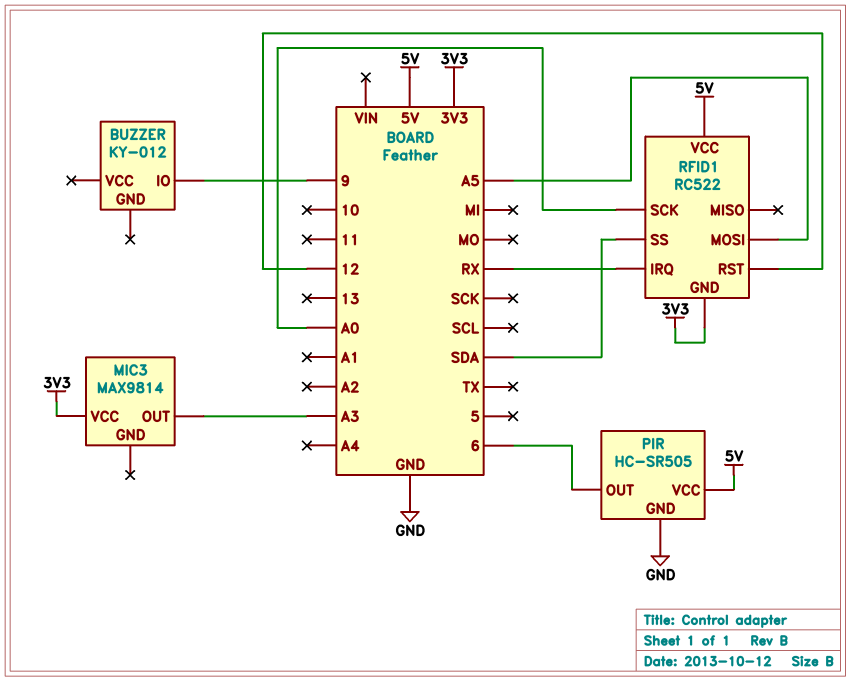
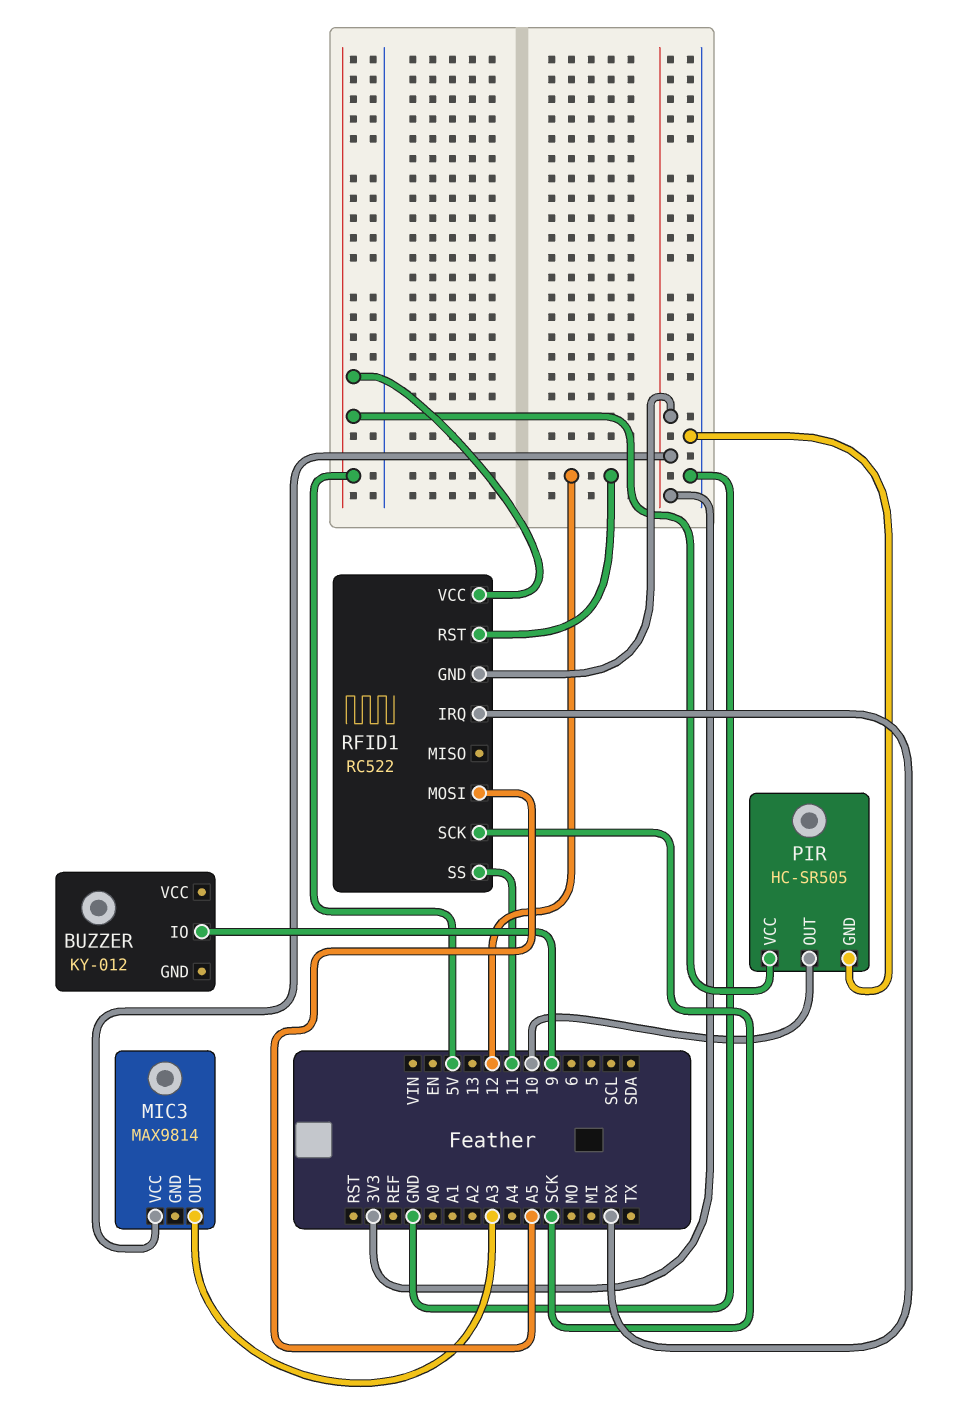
PIR pin OUT: 6 -> 10
RFID1 pin SCK: A0 -> SCK
RFID1 pin SS: SDA -> 11

